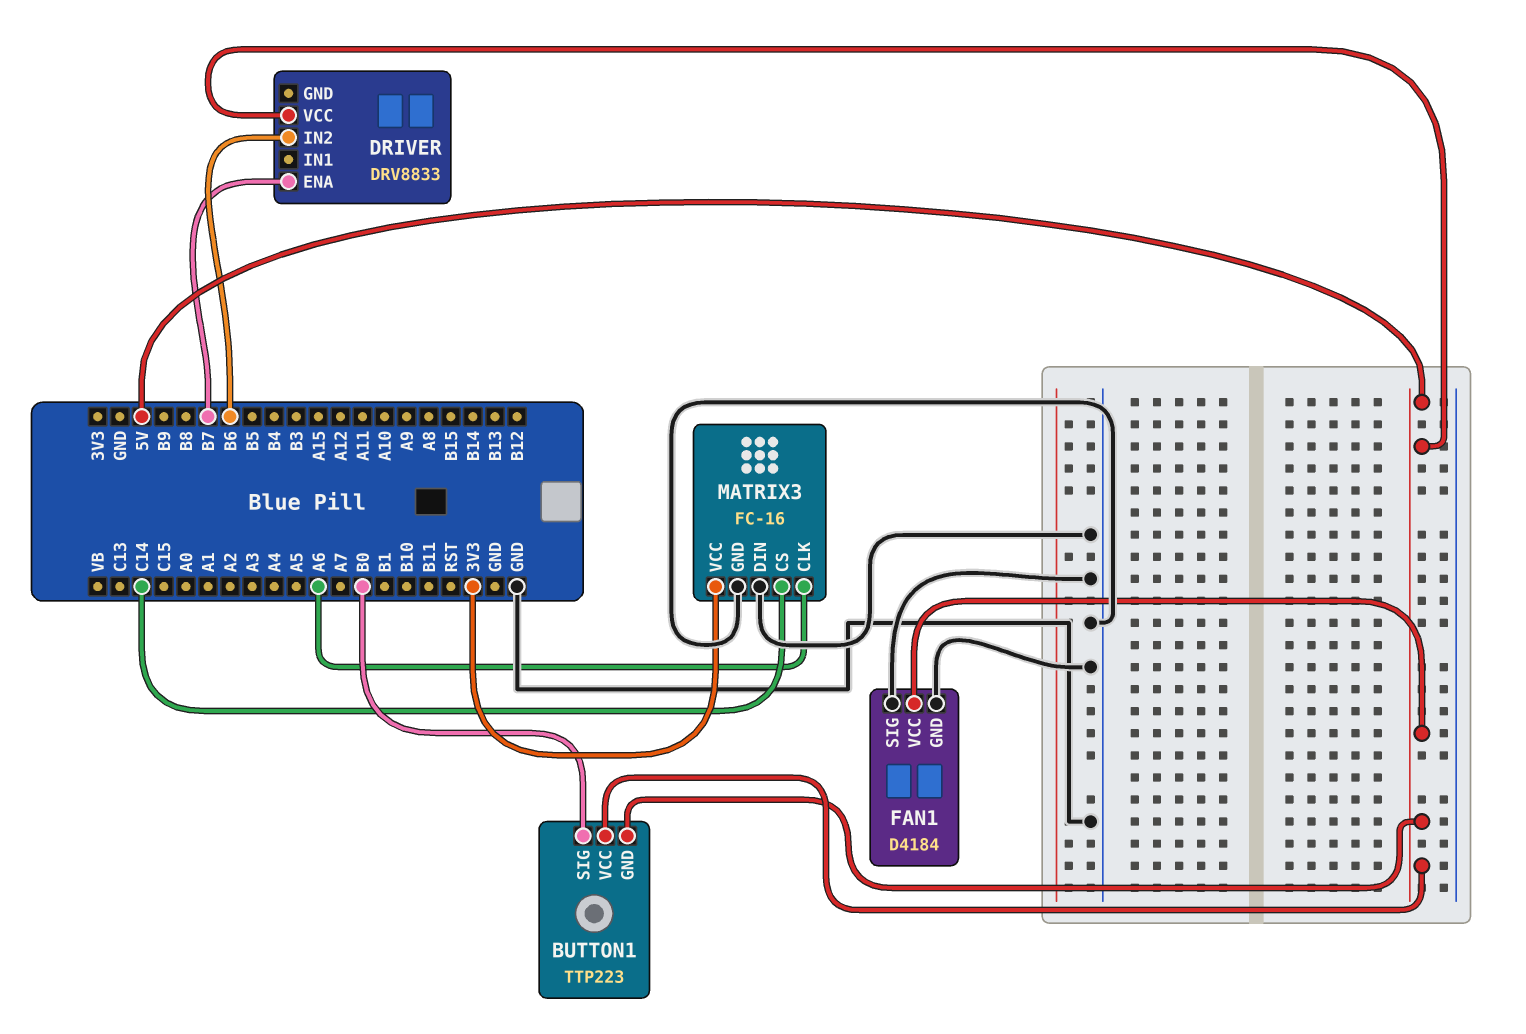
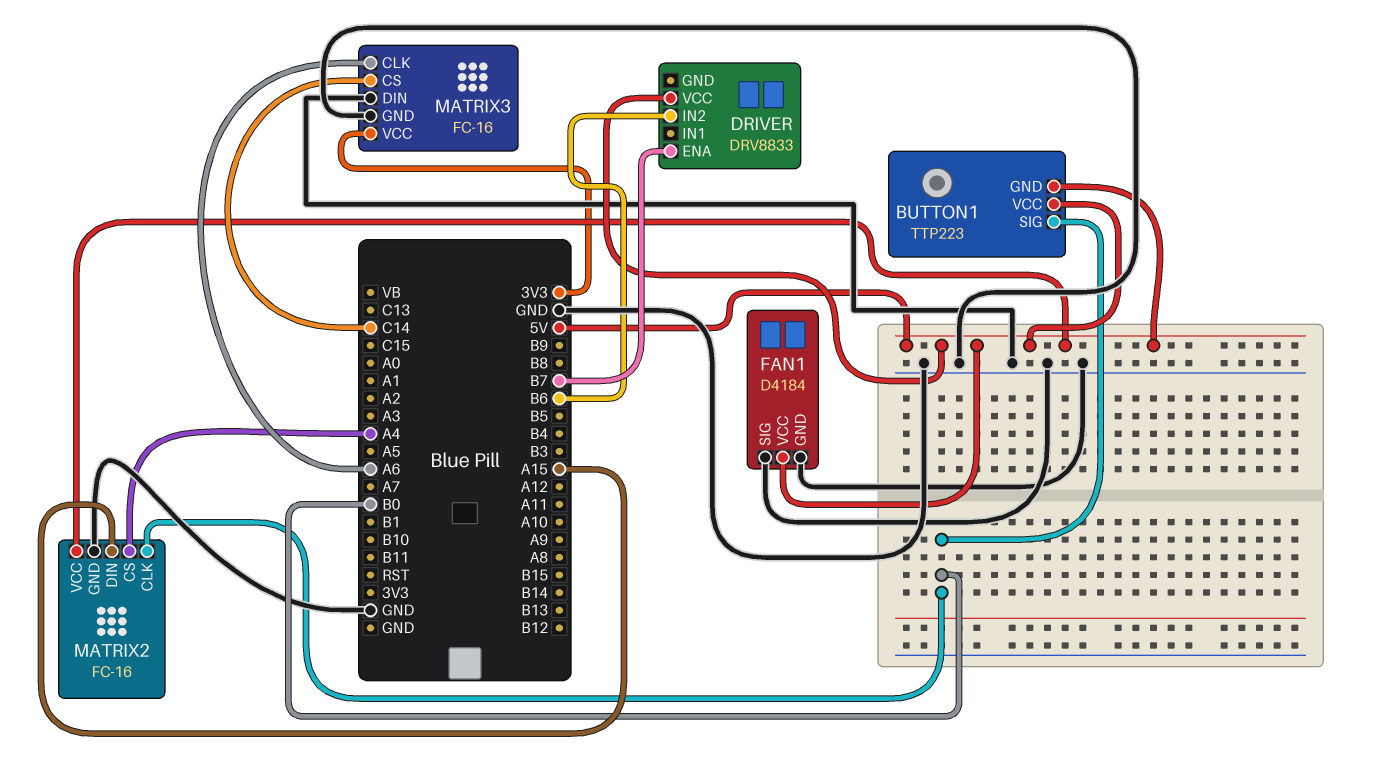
MATRIX2: none -> FC-16
MATRIX2 pin CLK: none -> B0
MATRIX2 pin CS: none -> A4
MATRIX2 pin DIN: none -> A15
MATRIX2 pin GND: none -> GND
MATRIX2 pin VCC: none -> 5V

